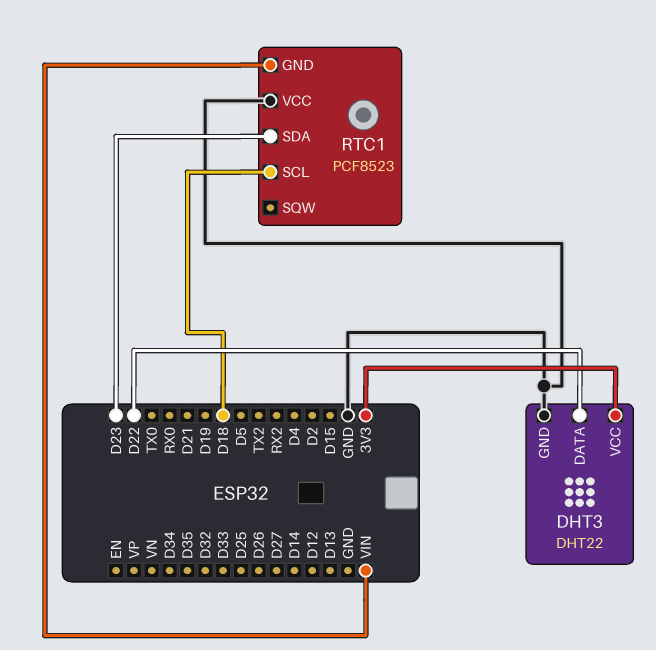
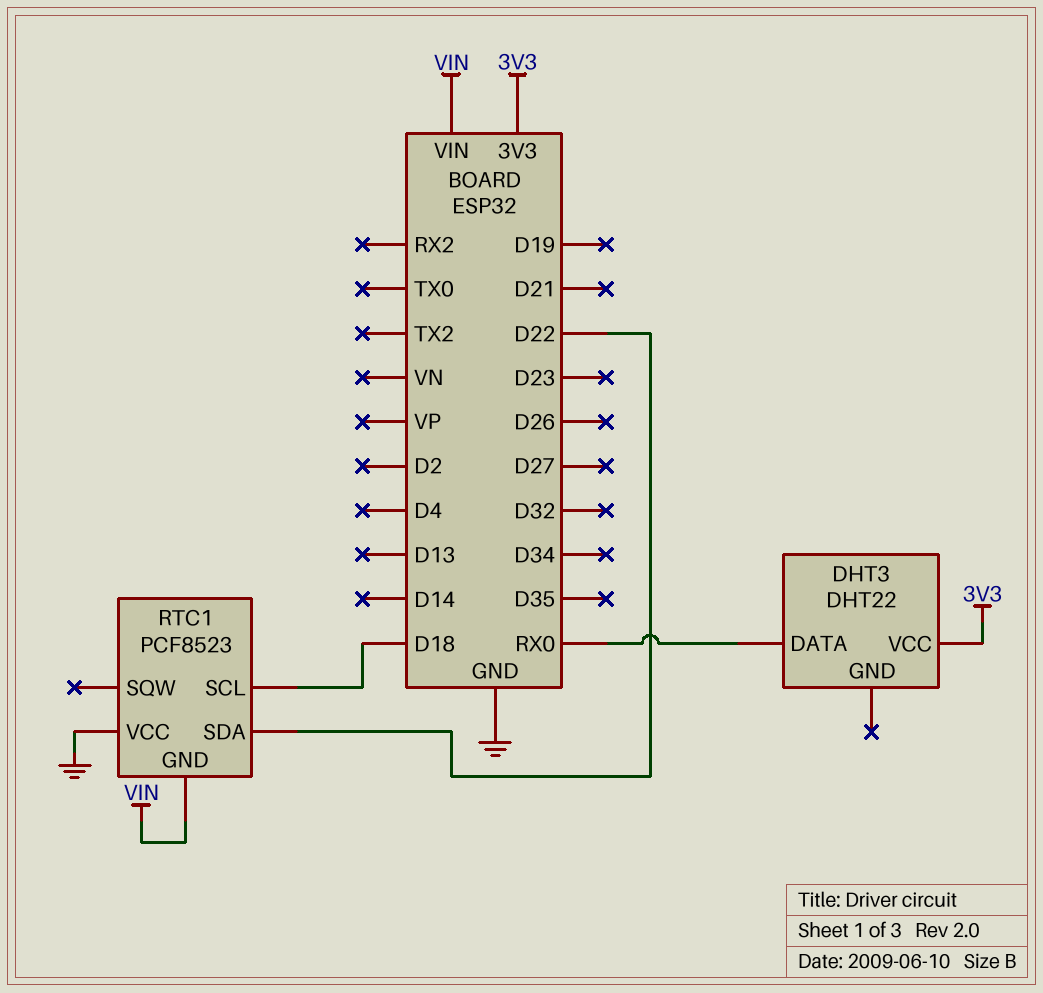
DHT3 pin DATA: D22 -> RX0
DHT3 pin GND: GND -> none
RTC1 pin SDA: D23 -> D22

